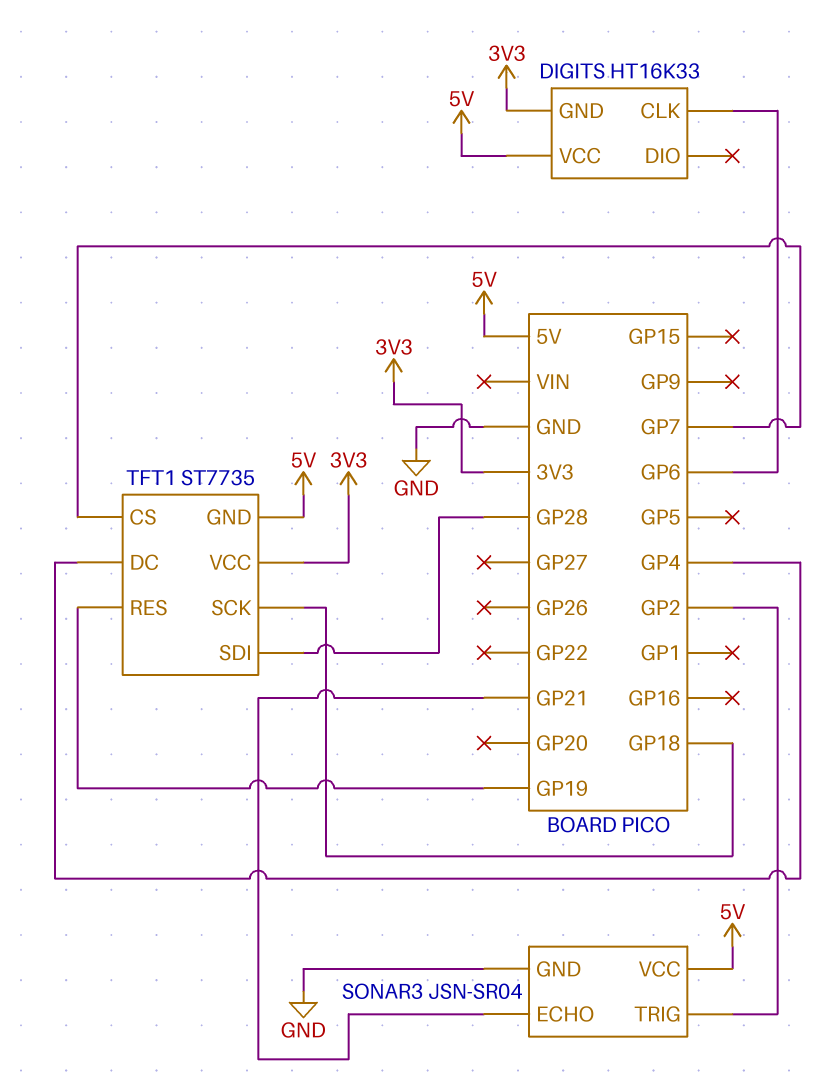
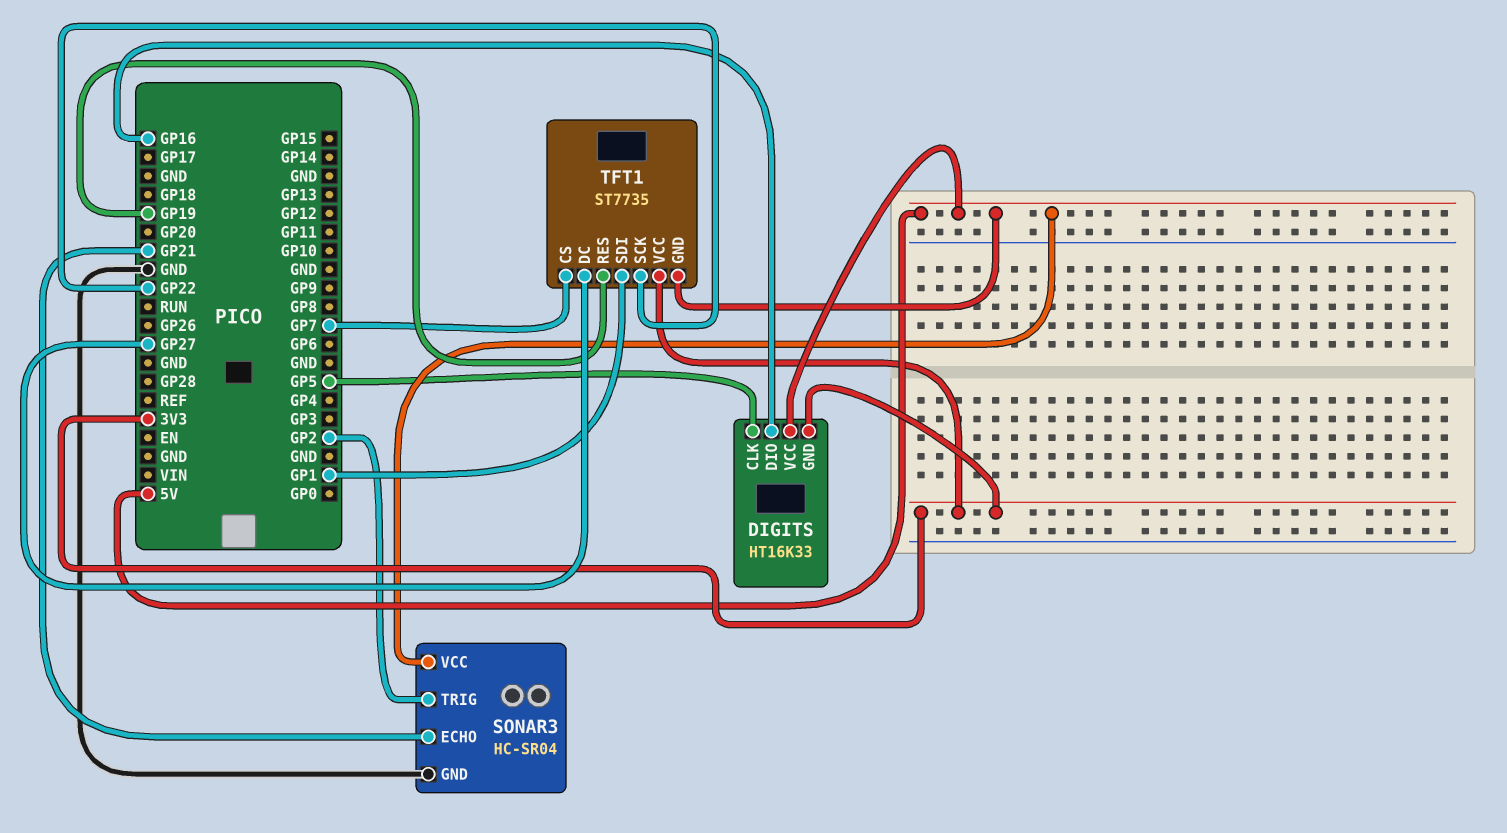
DIGITS pin CLK: GP6 -> GP5
DIGITS pin DIO: none -> GP16
SONAR3: JSN-SR04 -> HC-SR04
TFT1 pin DC: GP4 -> GP27
TFT1 pin SCK: GP18 -> GP22
TFT1 pin SDI: GP28 -> GP1

